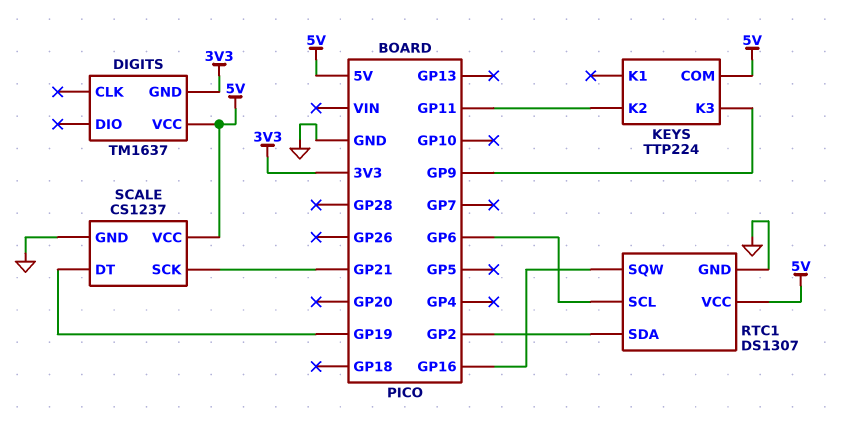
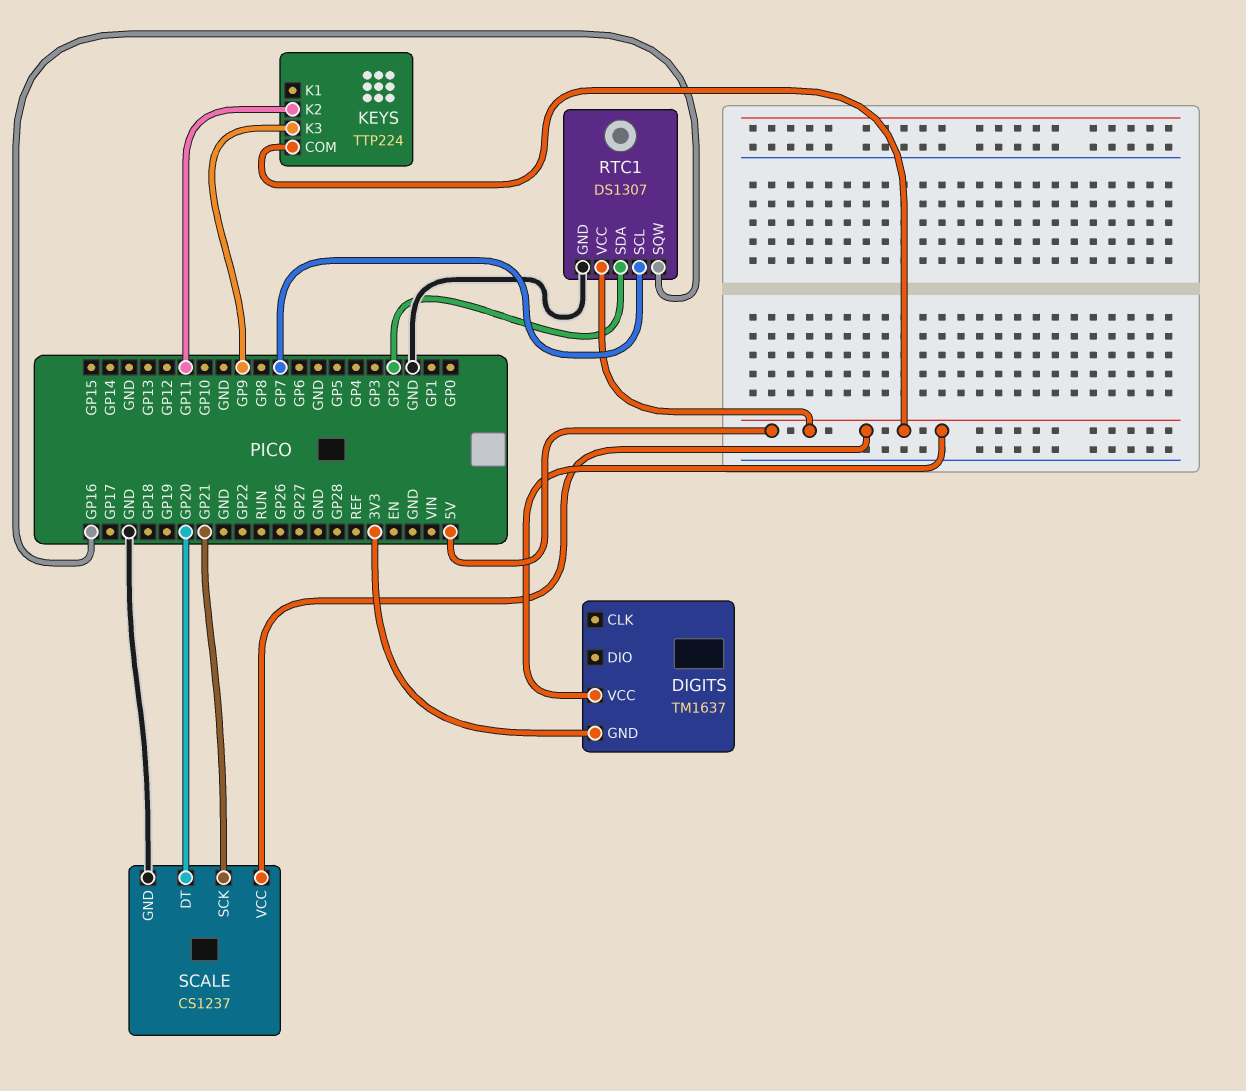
RTC1 pin SCL: GP6 -> GP7
SCALE pin DT: GP19 -> GP20

